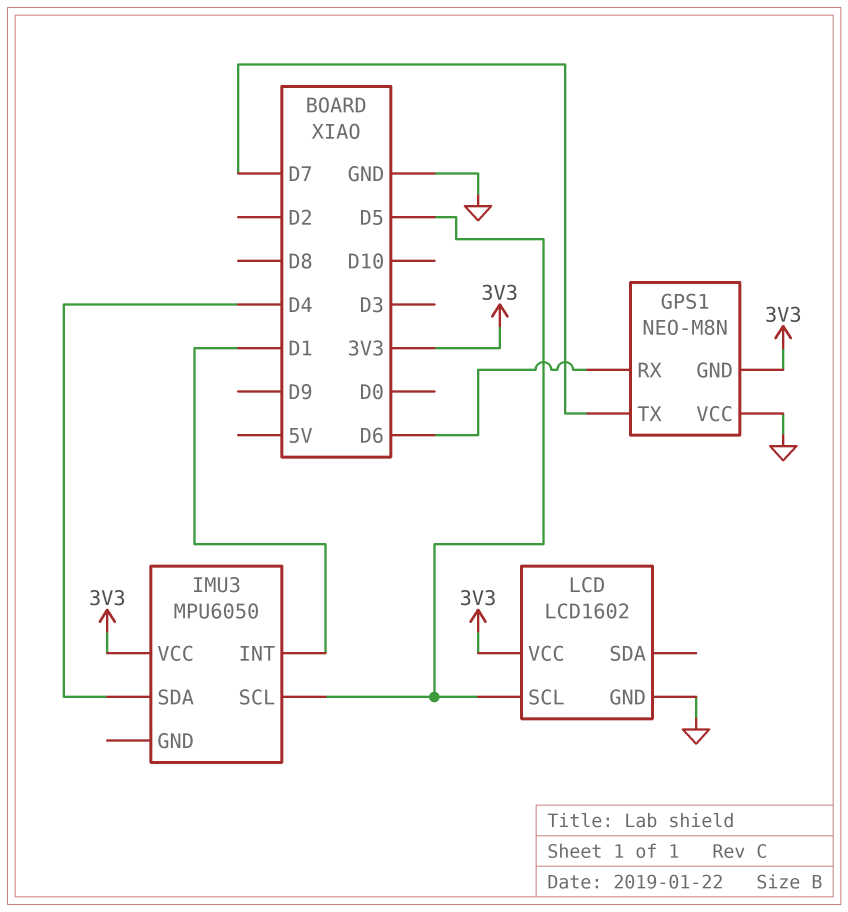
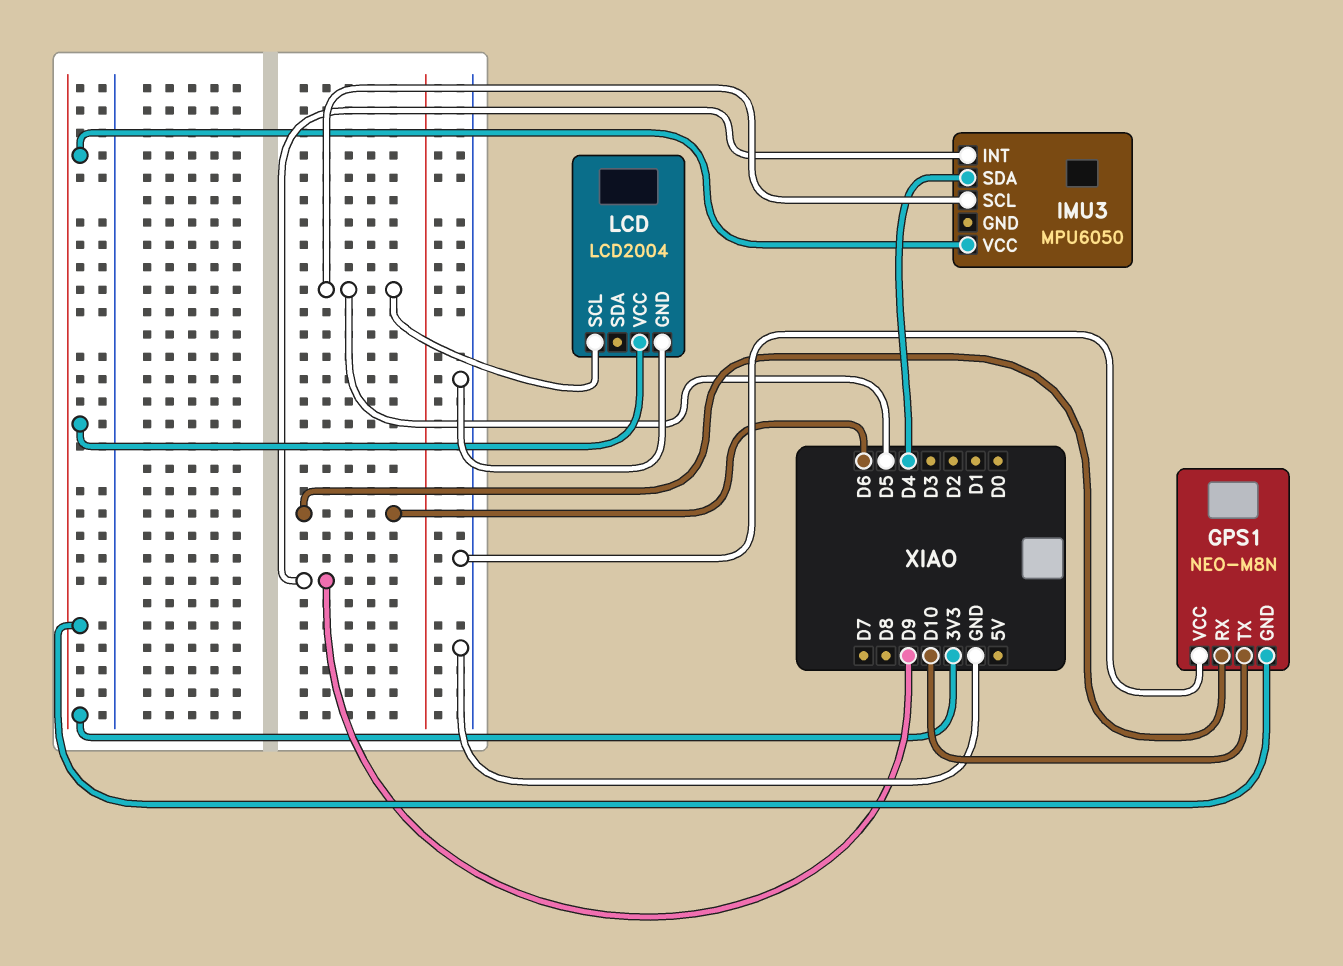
GPS1 pin TX: D7 -> D10
IMU3 pin INT: D1 -> D9
LCD: LCD1602 -> LCD2004

